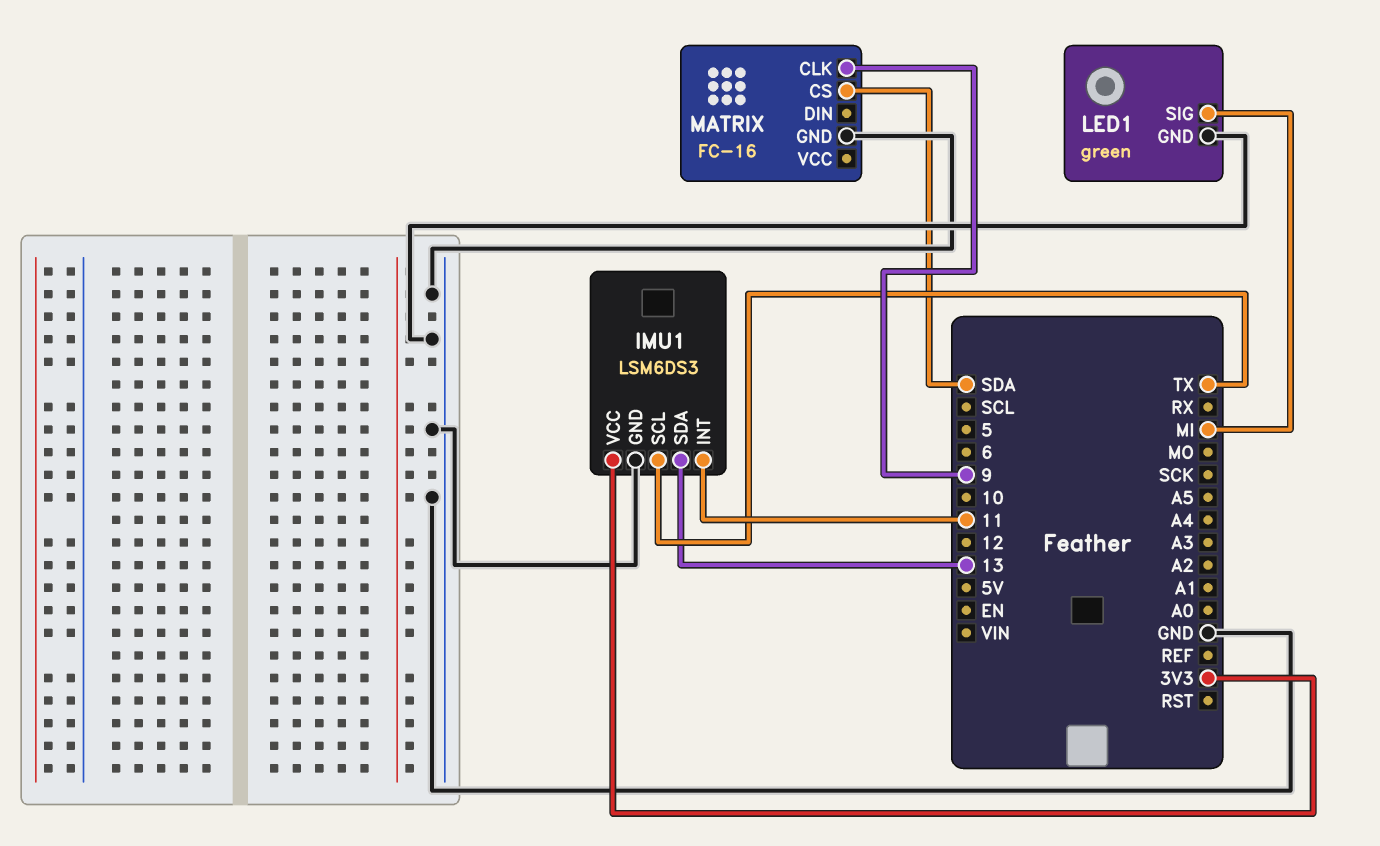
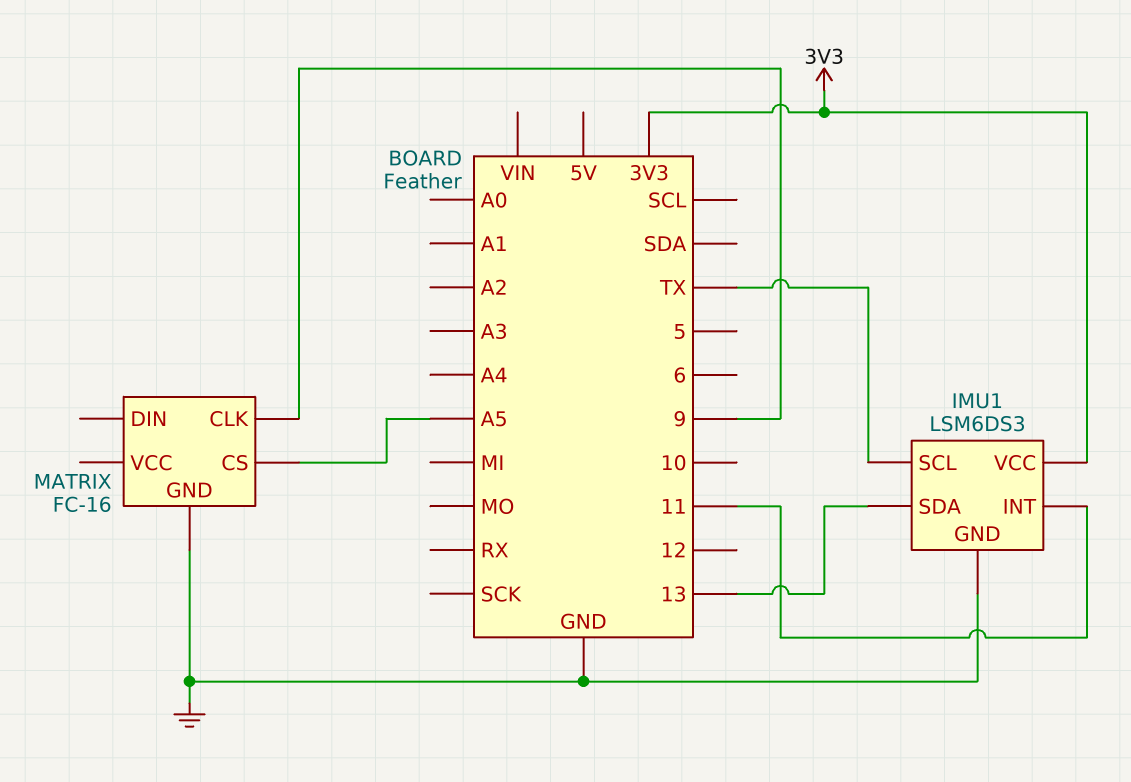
LED1: green -> none
LED1 pin GND: GND -> none
LED1 pin SIG: MI -> none
MATRIX pin CS: SDA -> A5

